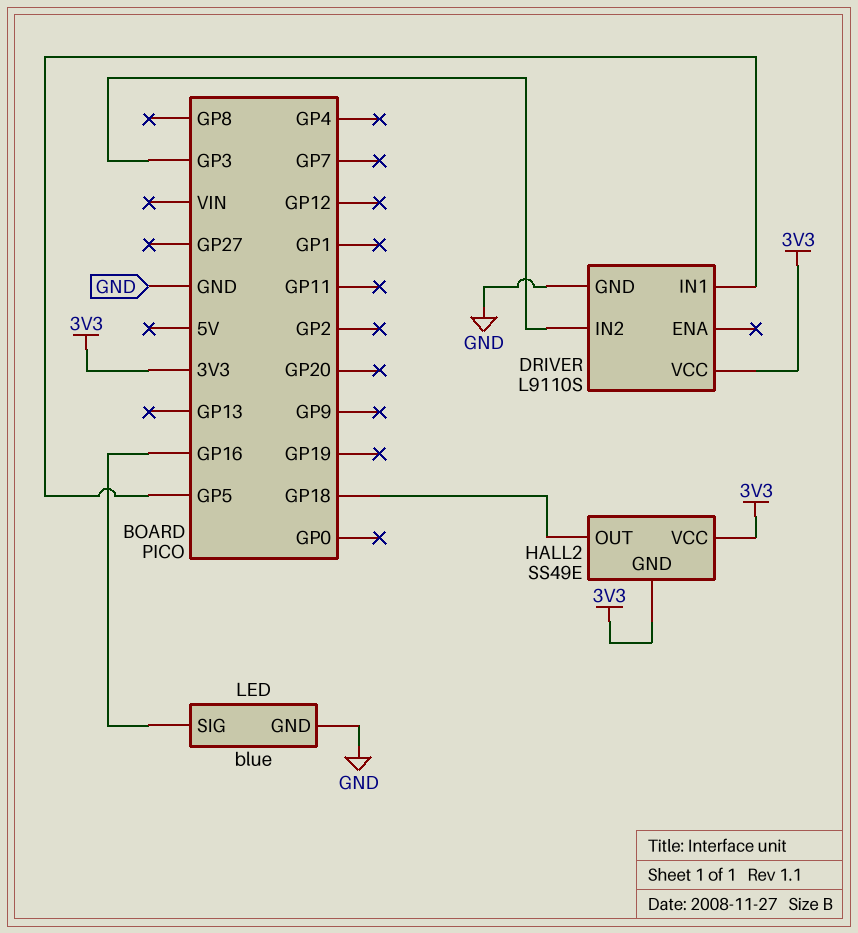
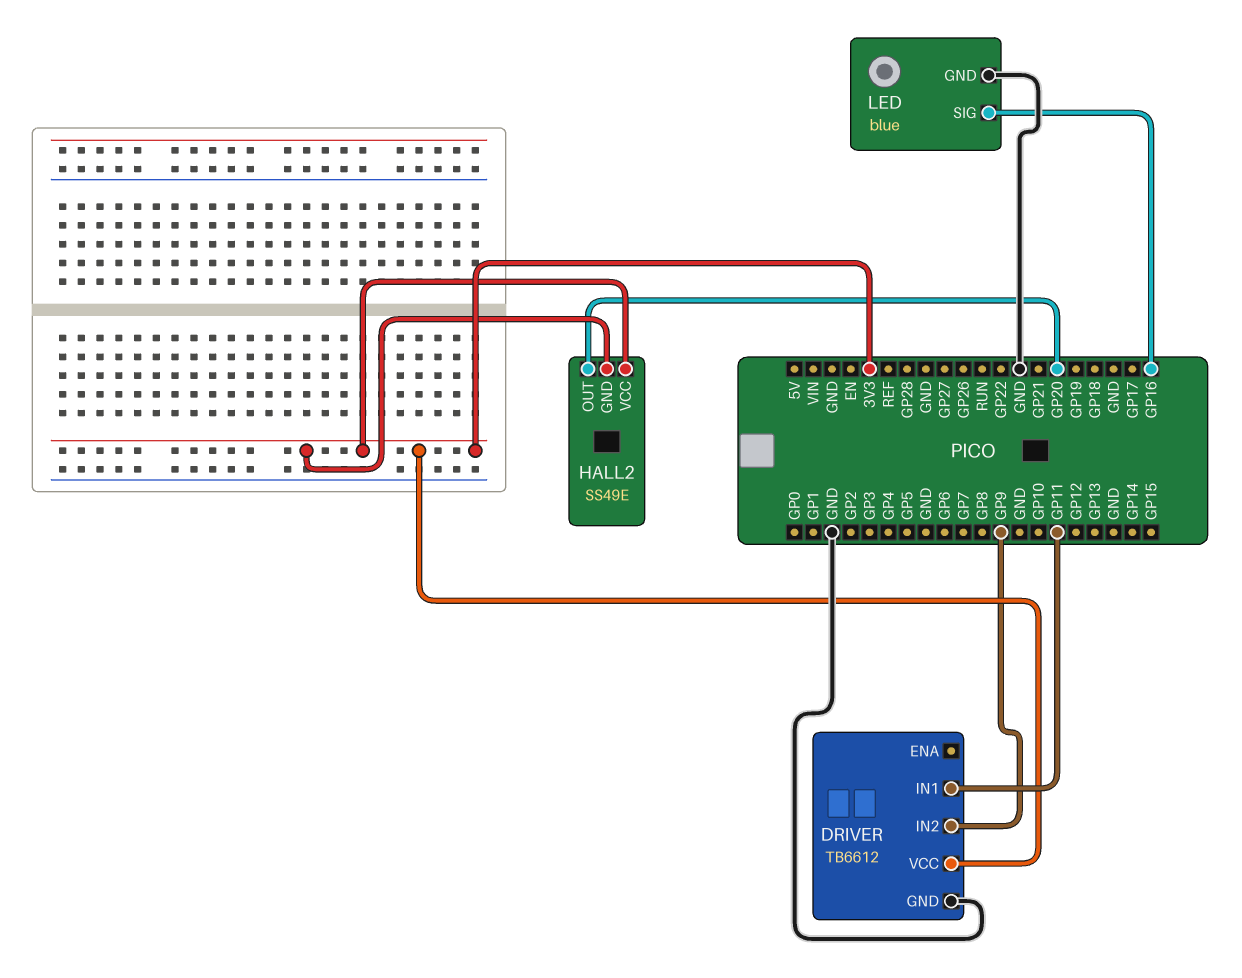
DRIVER: L9110S -> TB6612
DRIVER pin IN1: GP5 -> GP11
DRIVER pin IN2: GP3 -> GP9
HALL2 pin OUT: GP18 -> GP20

